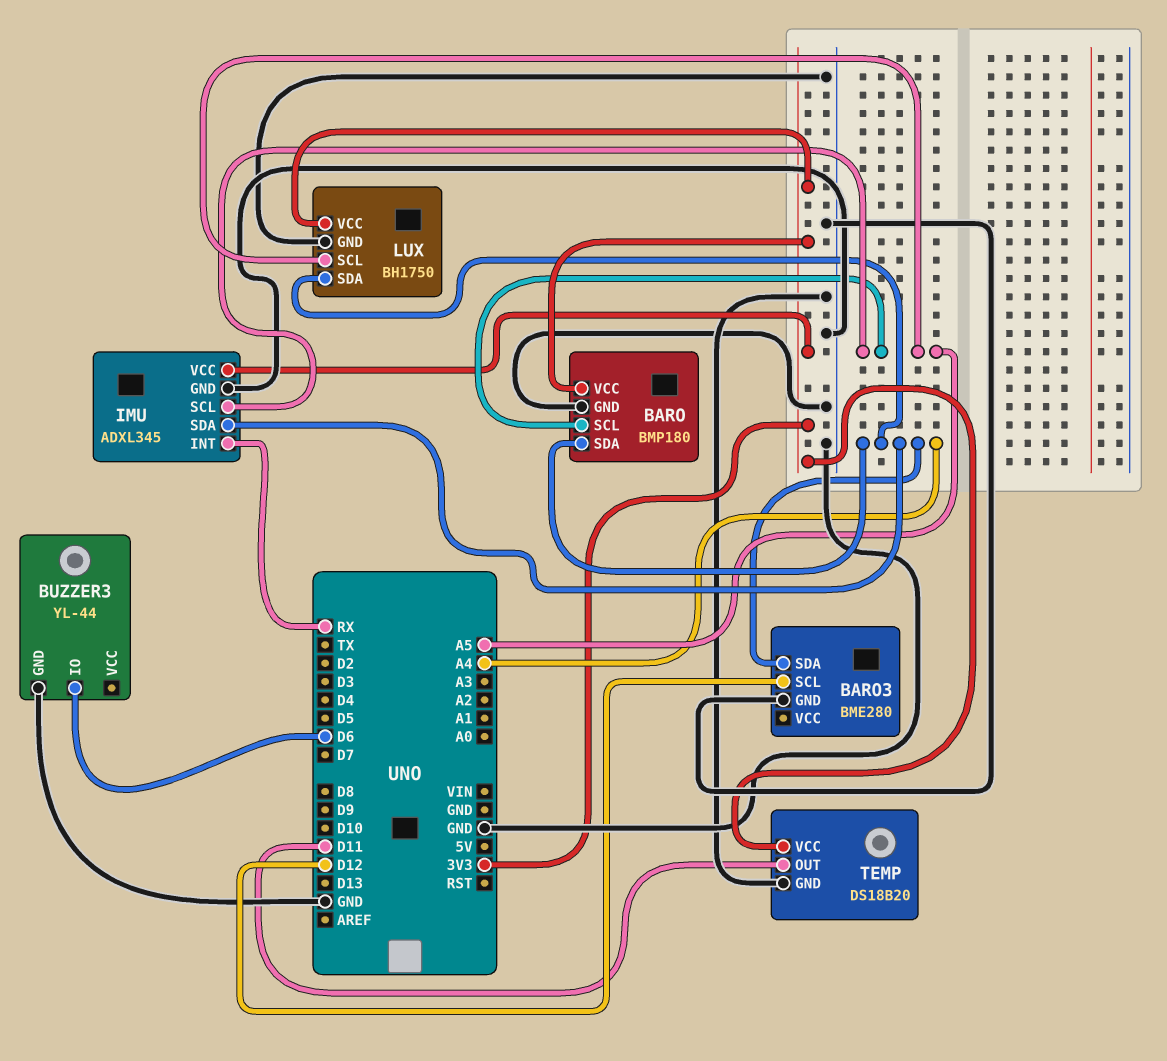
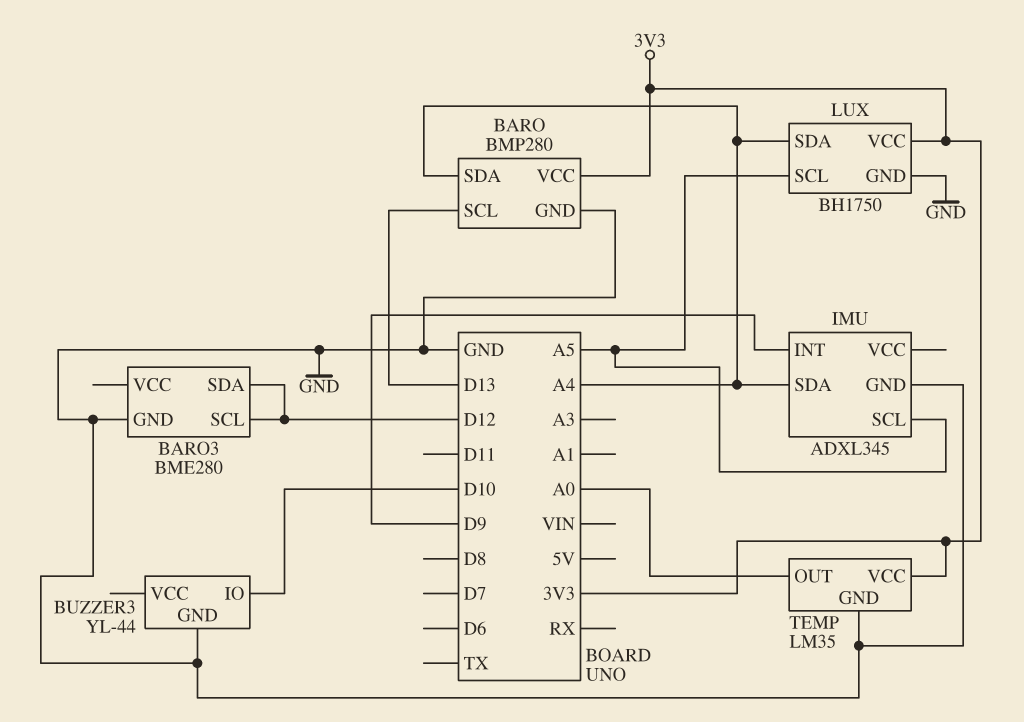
BARO: BMP180 -> BMP280
BARO pin SCL: A5 -> D13
BARO3 pin SDA: A4 -> D12
BUZZER3 pin IO: D6 -> D10
IMU pin INT: RX -> D9
IMU pin VCC: 3V3 -> none
TEMP: DS18B20 -> LM35
TEMP pin OUT: D11 -> A0

